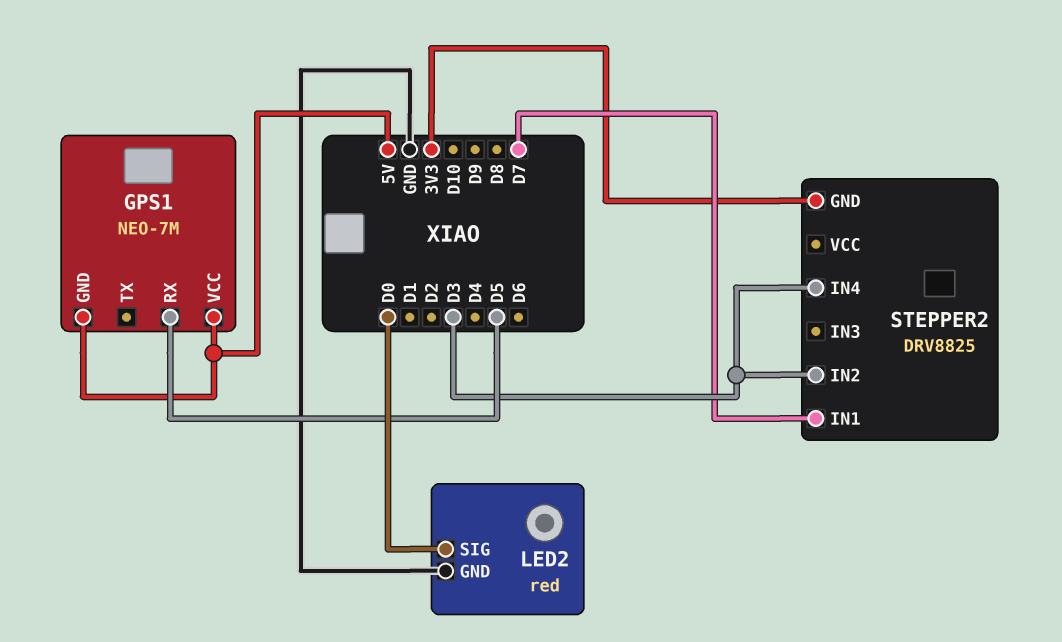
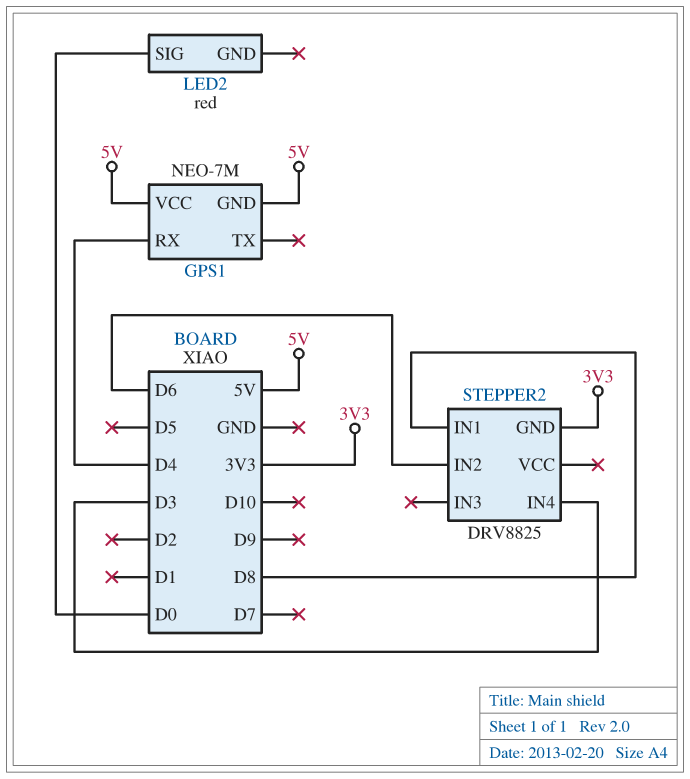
GPS1 pin RX: D5 -> D4
LED2 pin GND: GND -> none
STEPPER2 pin IN1: D7 -> D8
STEPPER2 pin IN2: D3 -> D6

